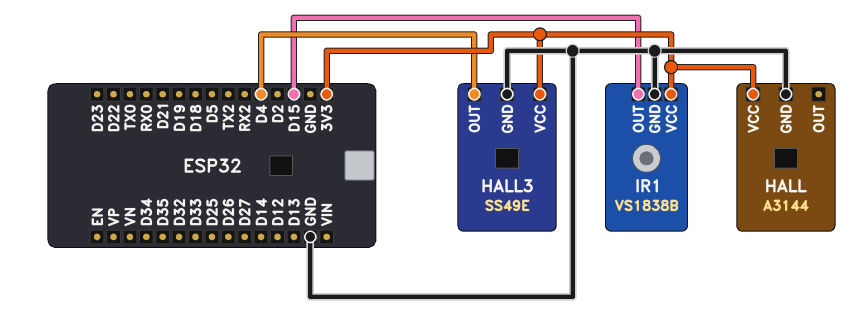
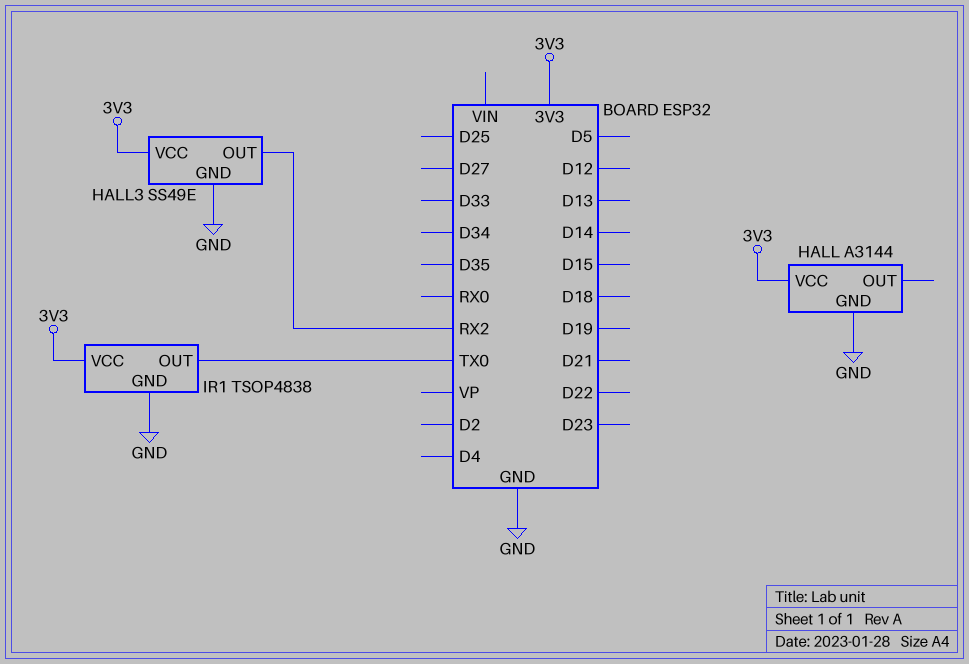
HALL3 pin OUT: D4 -> RX2
IR1: VS1838B -> TSOP4838
IR1 pin OUT: D15 -> TX0

